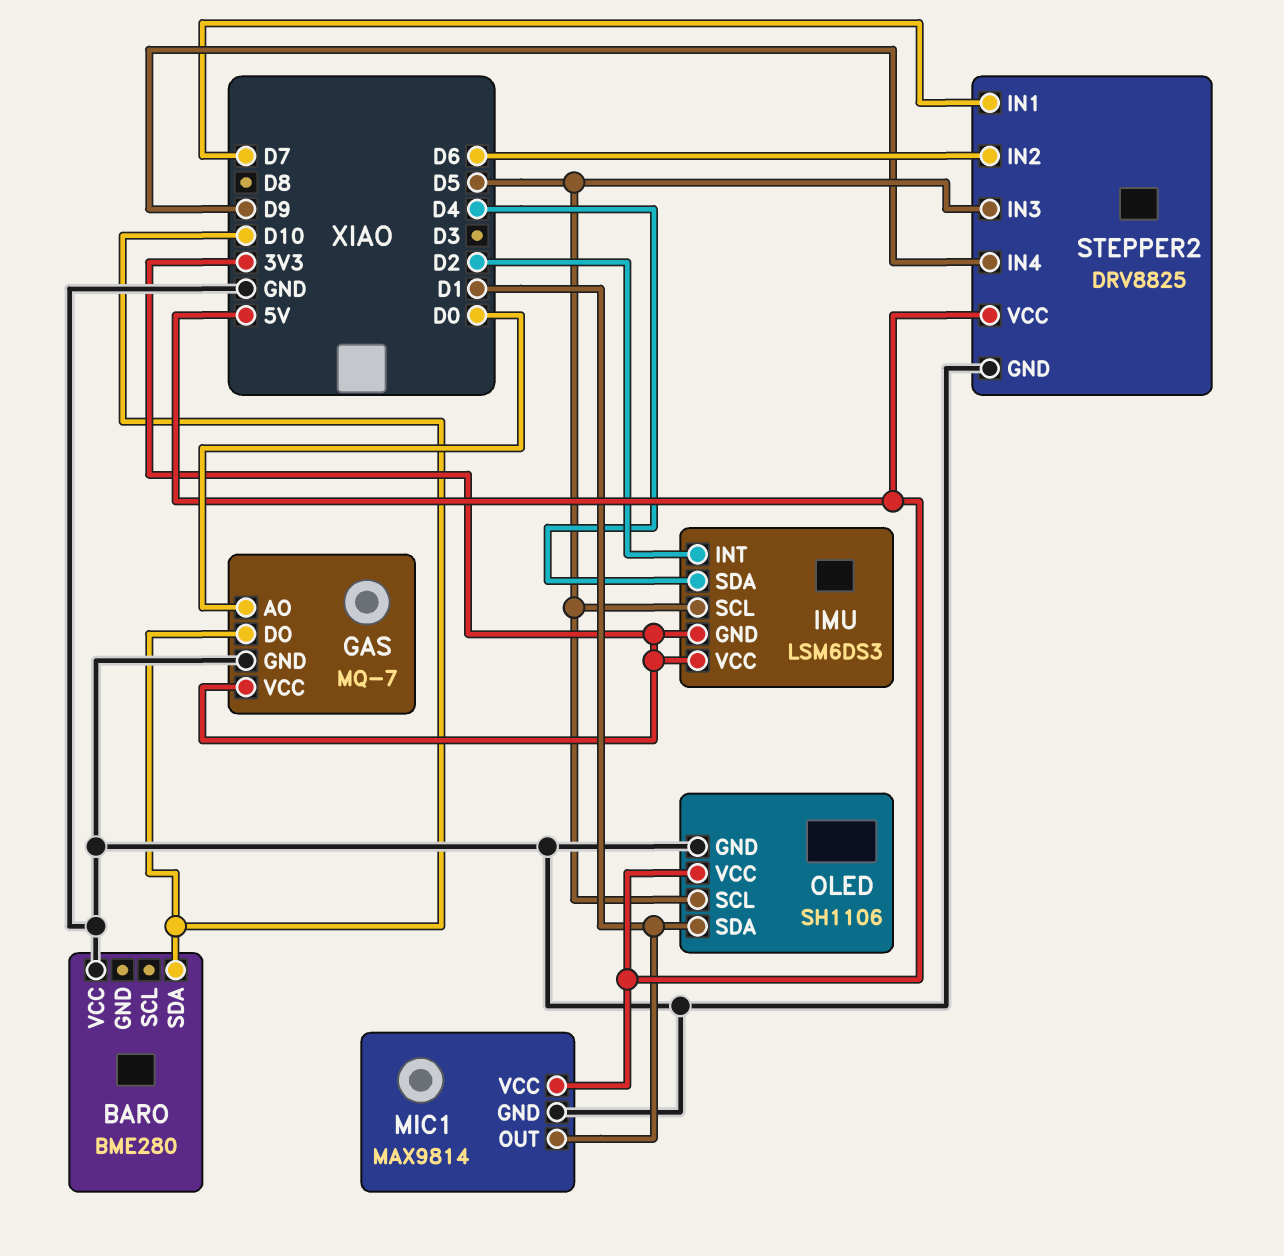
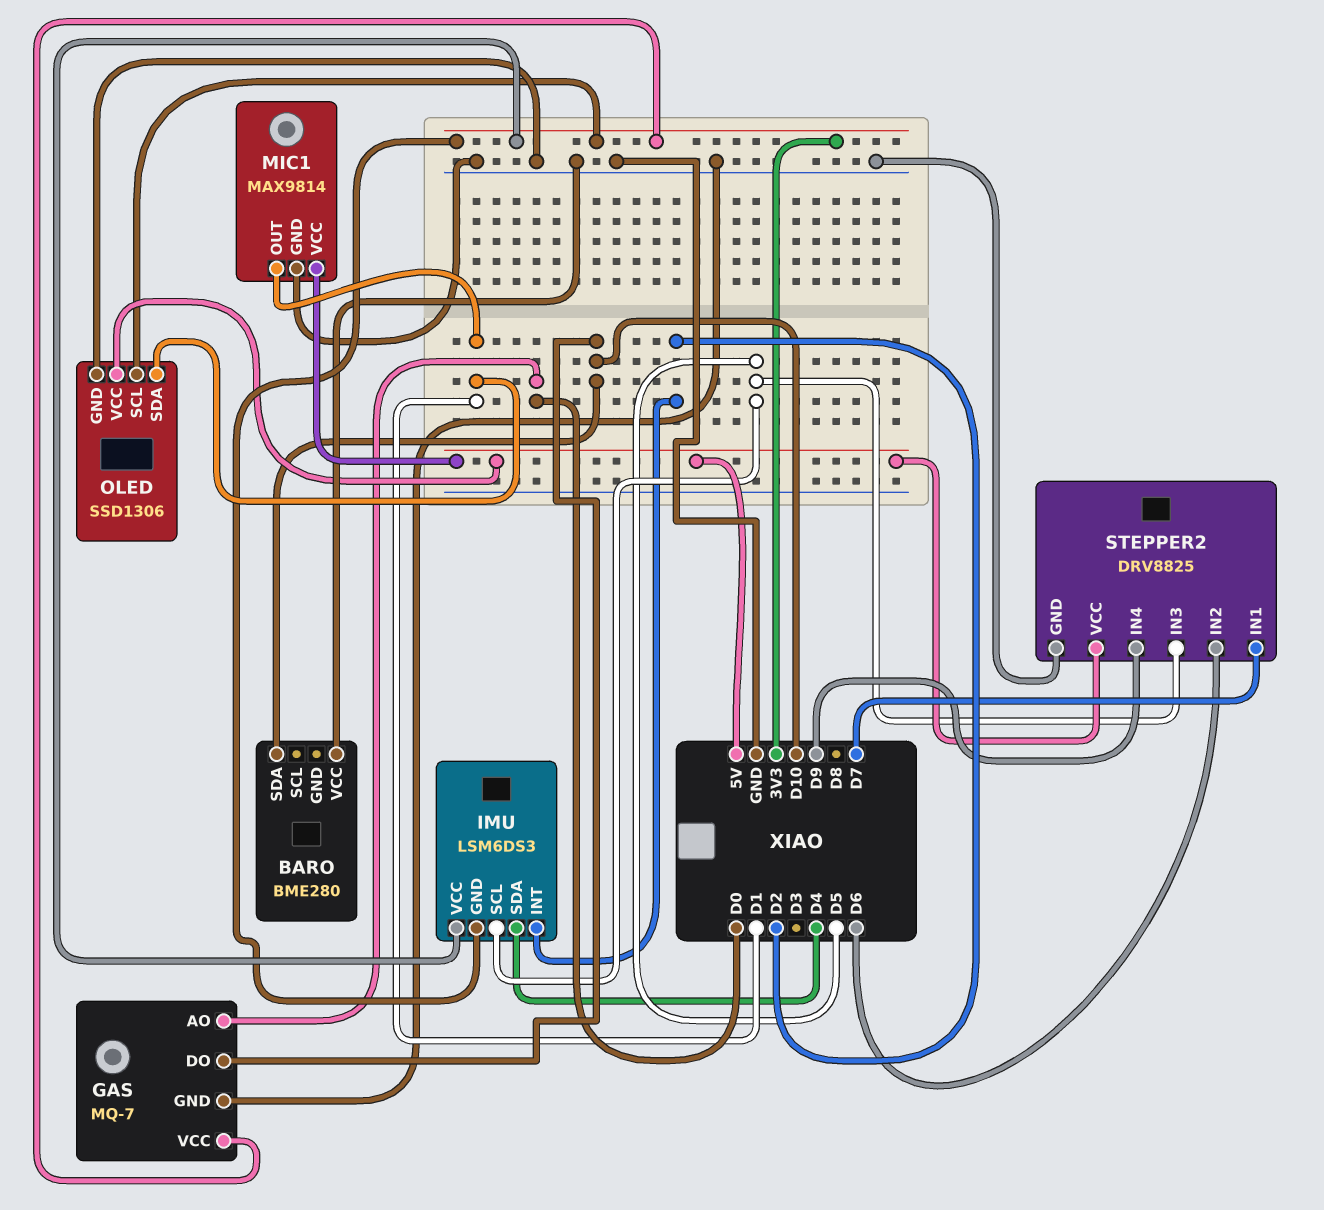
OLED: SH1106 -> SSD1306
OLED pin SCL: D5 -> 3V3

